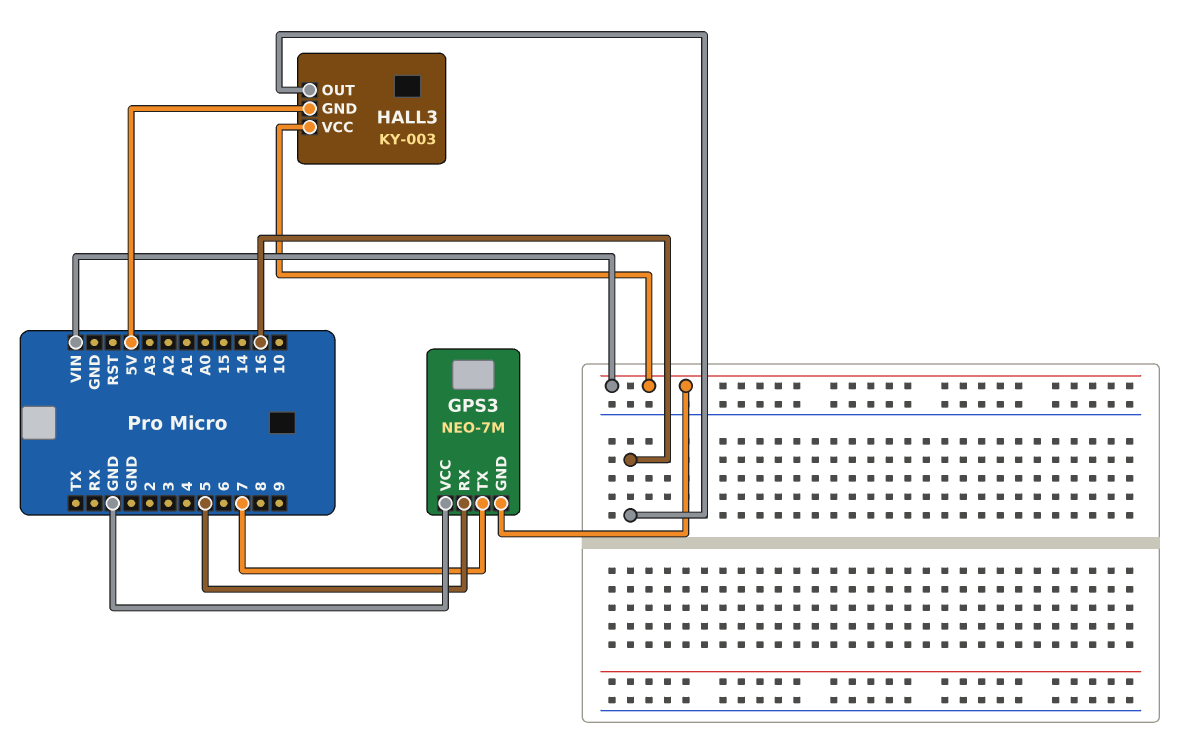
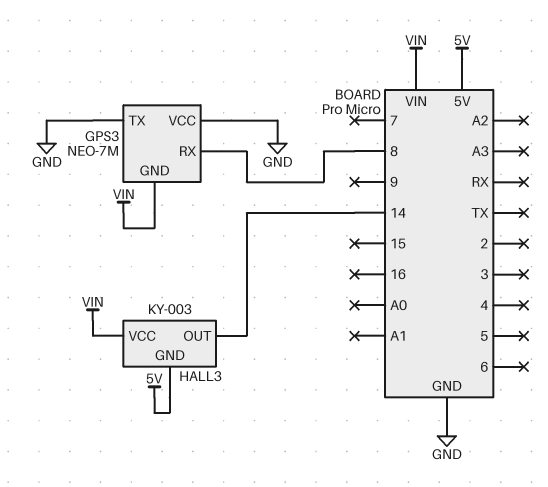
GPS3 pin RX: 5 -> 8
GPS3 pin TX: 7 -> GND
HALL3 pin OUT: 16 -> 14

